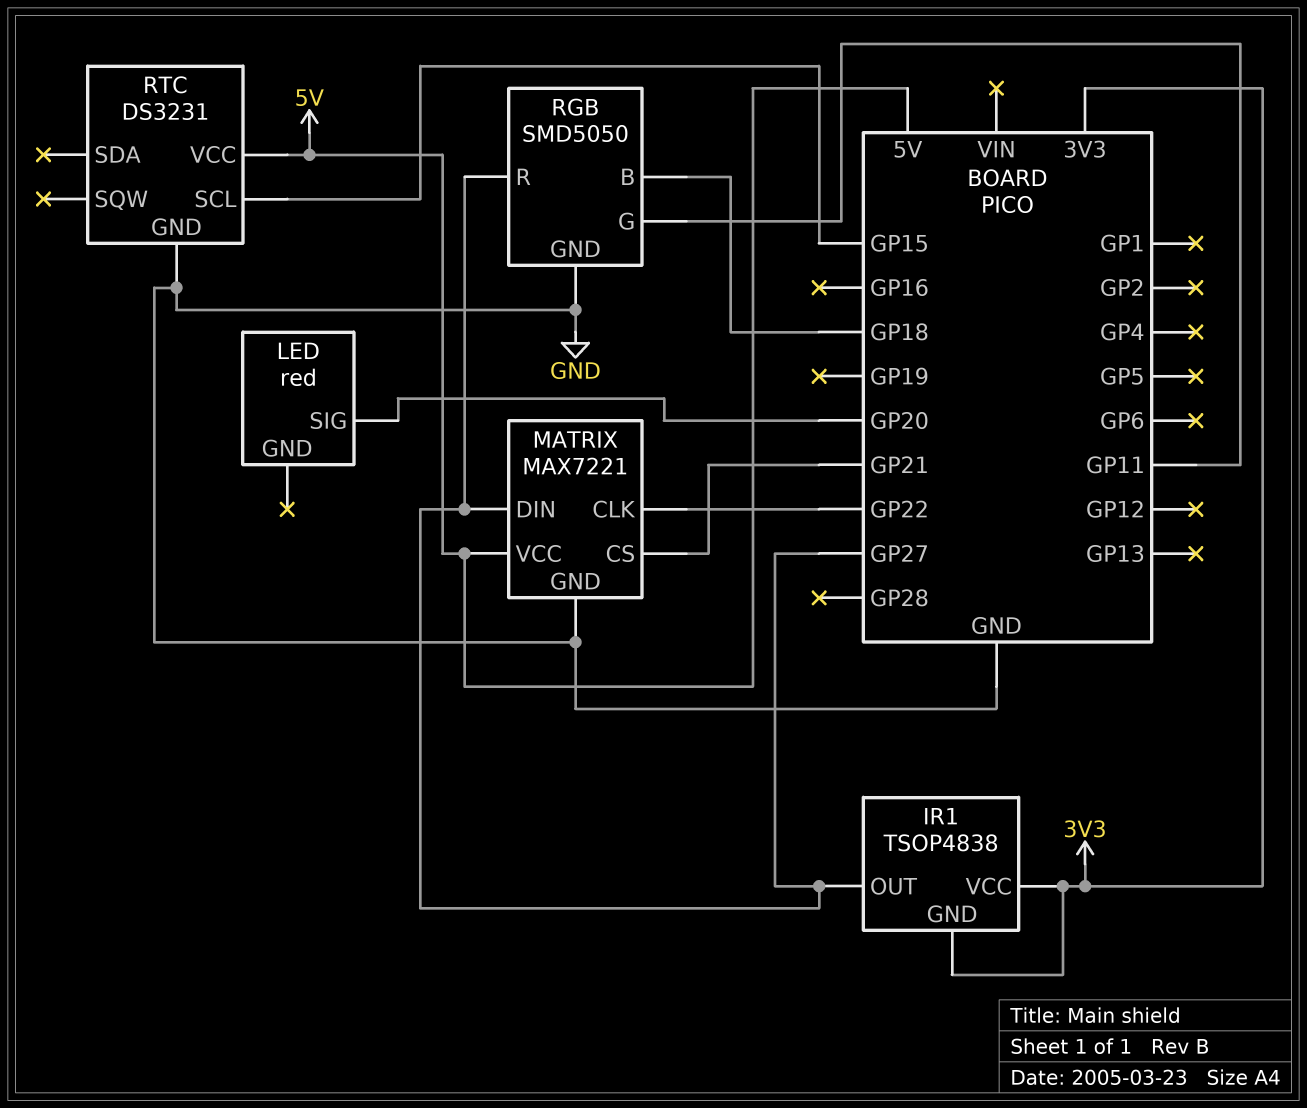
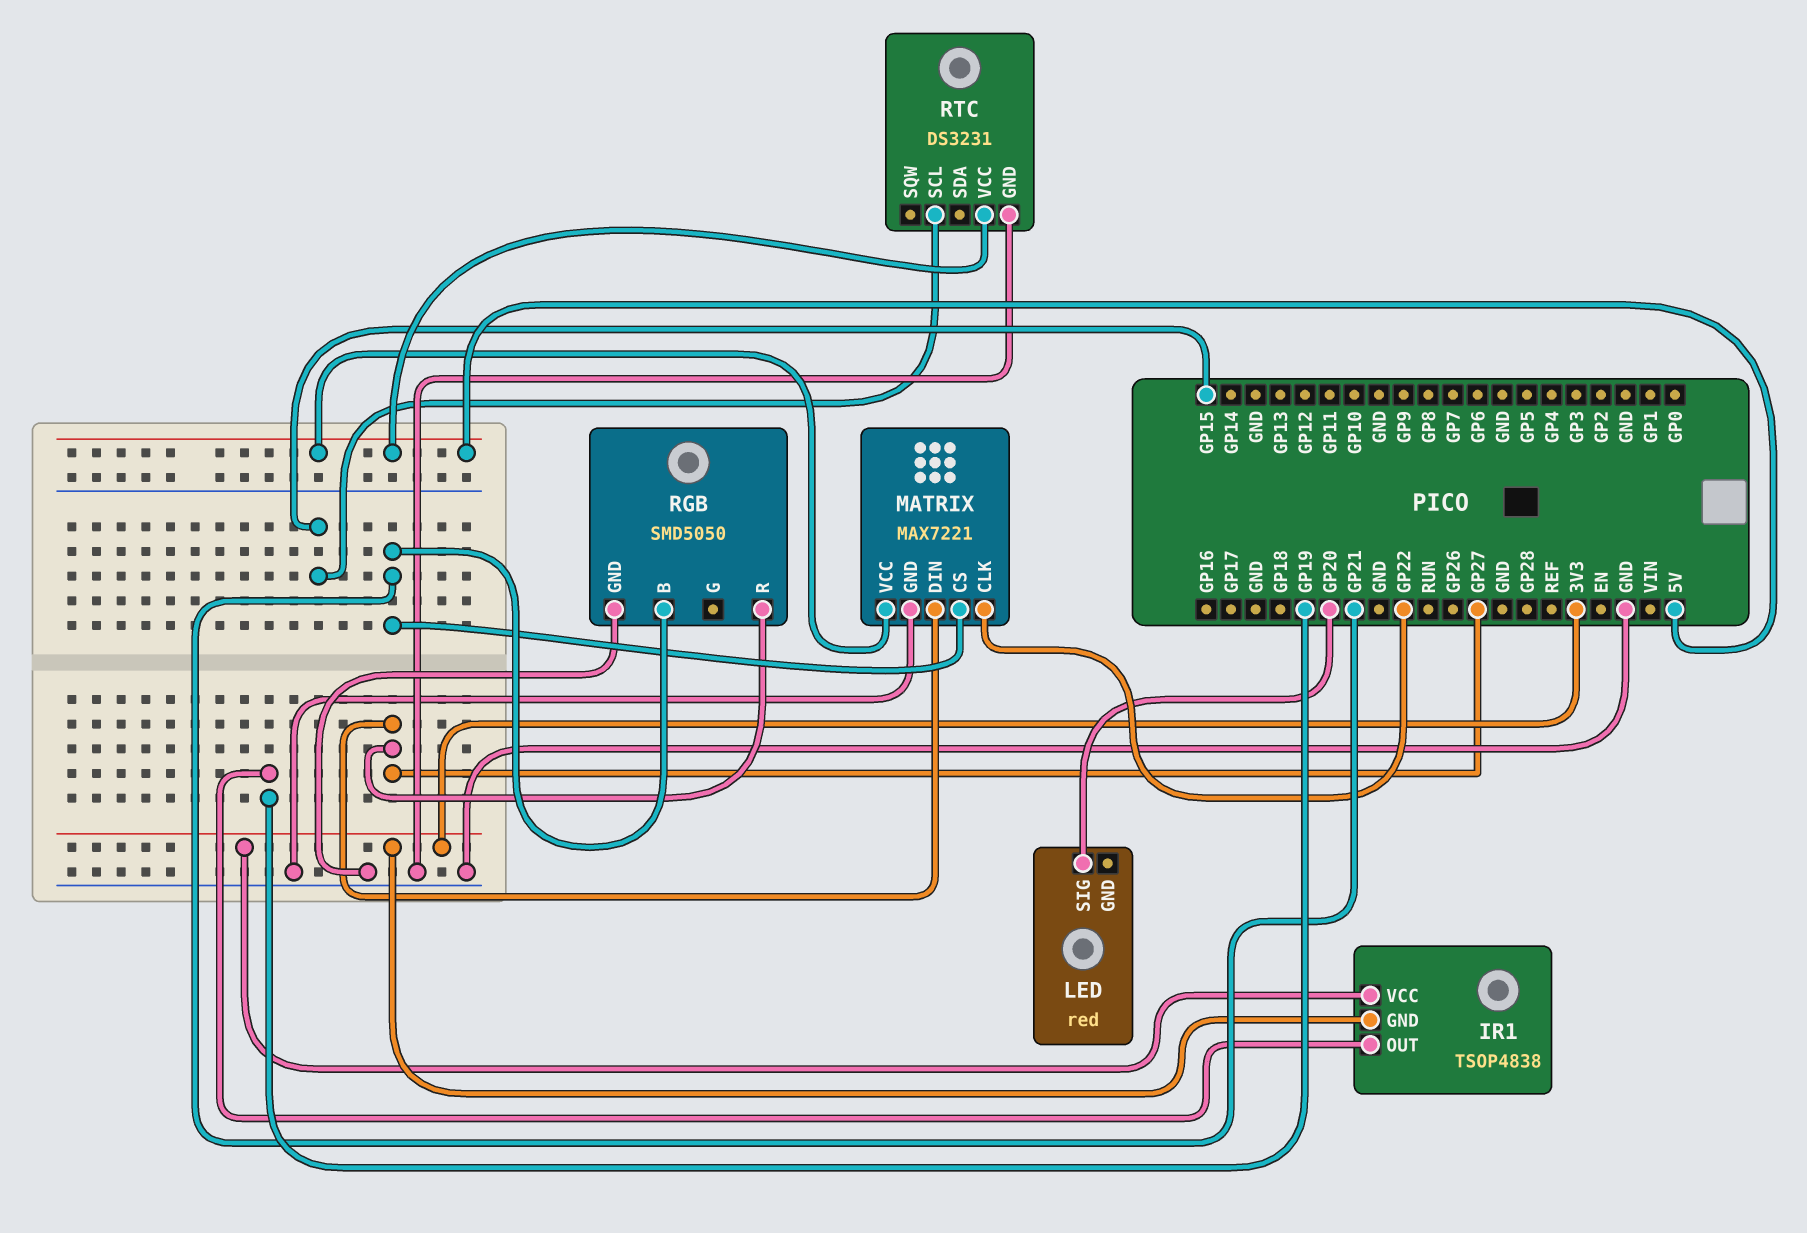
IR1 pin OUT: GP27 -> GP19
RGB pin B: GP18 -> GP21
RGB pin G: GP11 -> none

